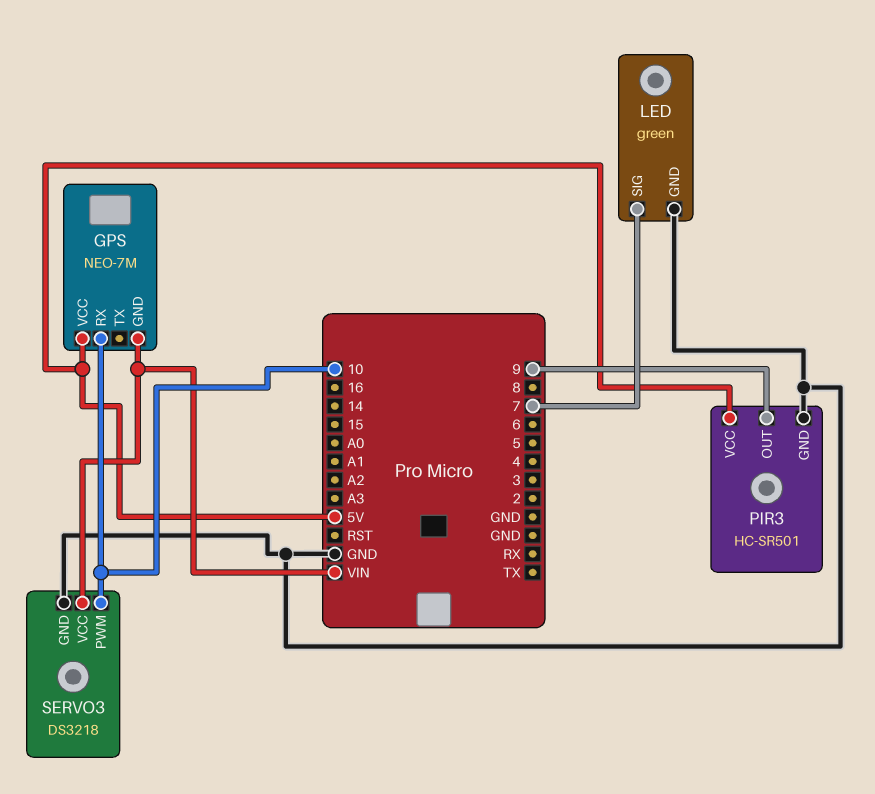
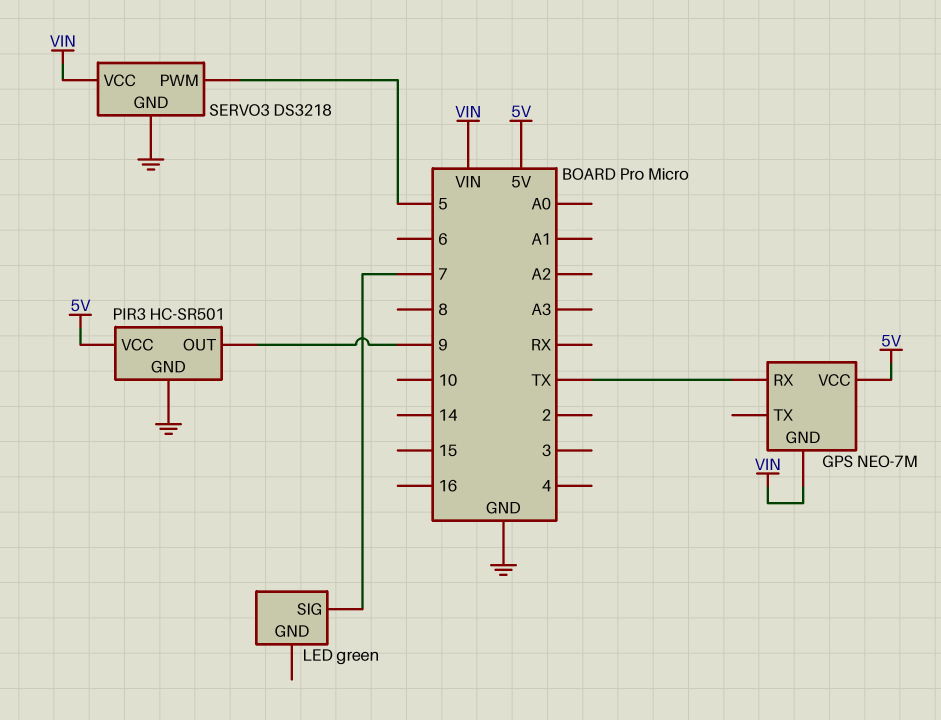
GPS pin RX: 10 -> TX
LED pin GND: GND -> none
SERVO3 pin PWM: 10 -> 5

